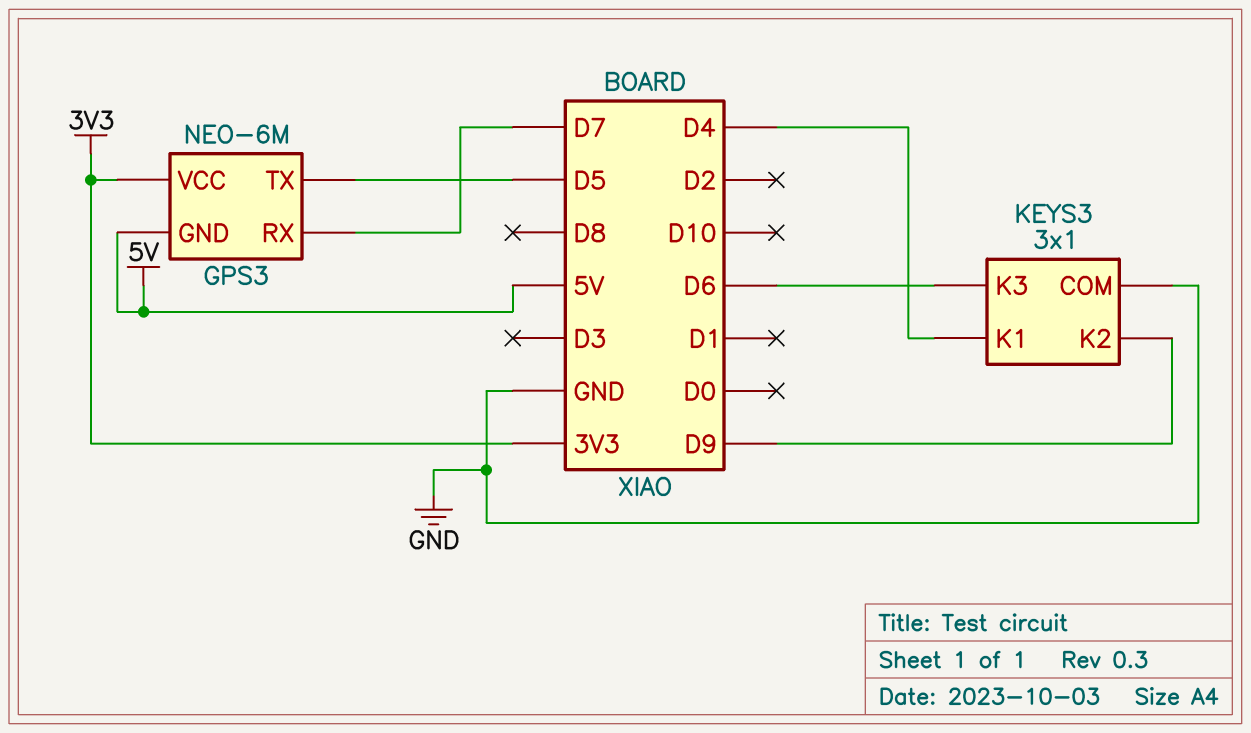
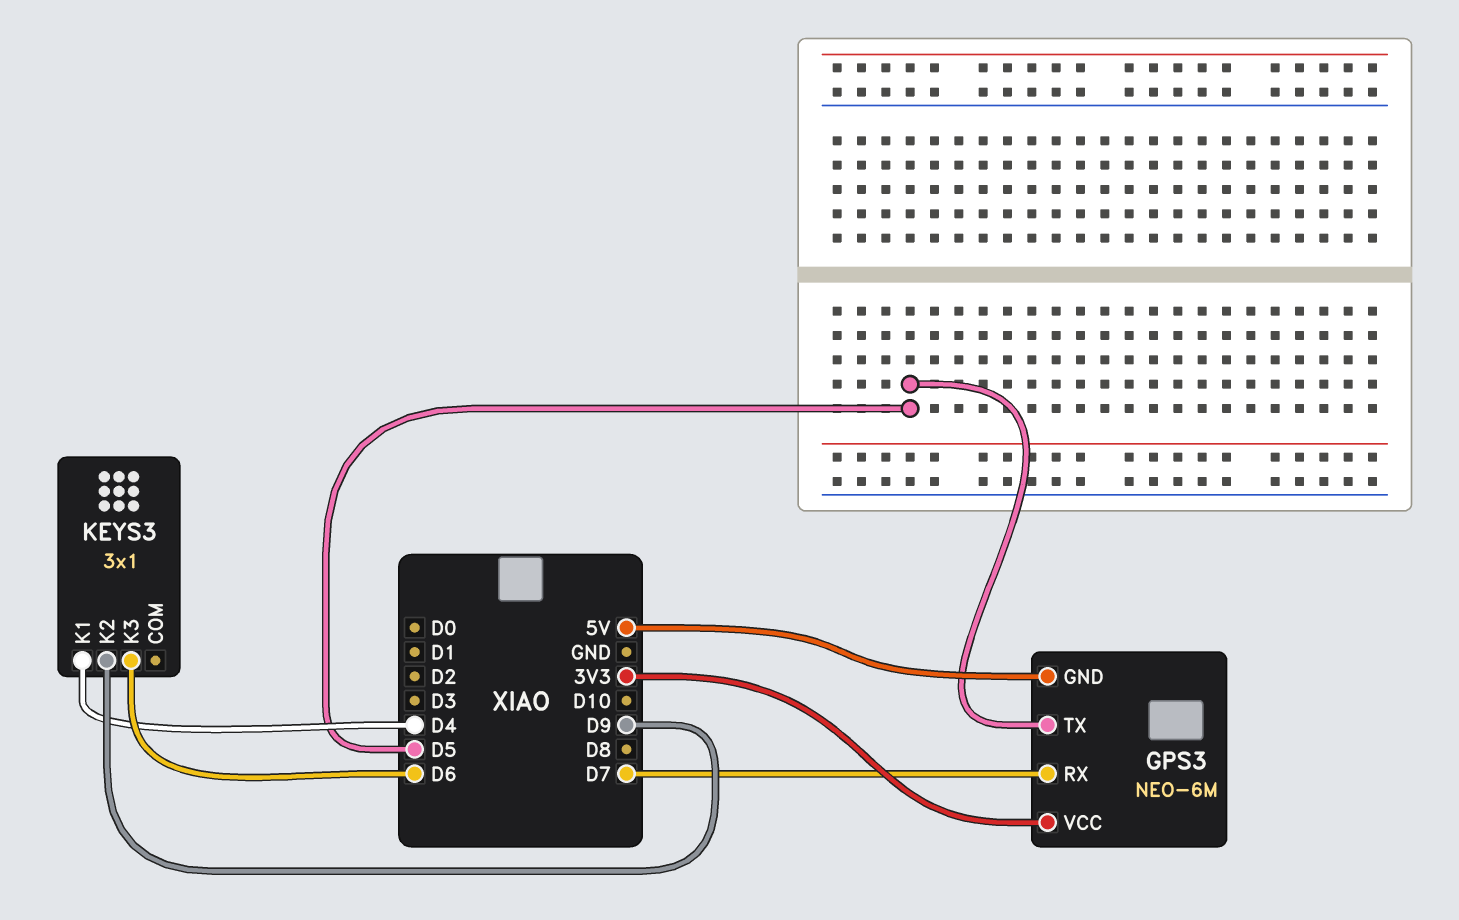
KEYS3 pin COM: GND -> none

